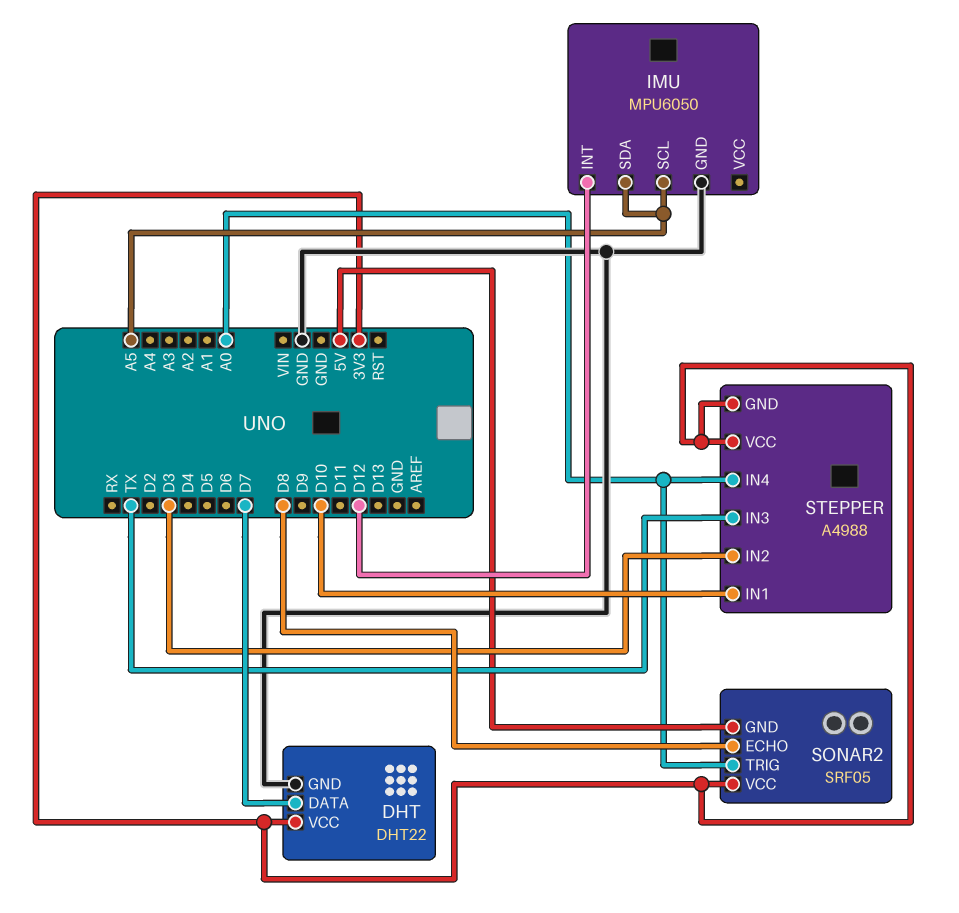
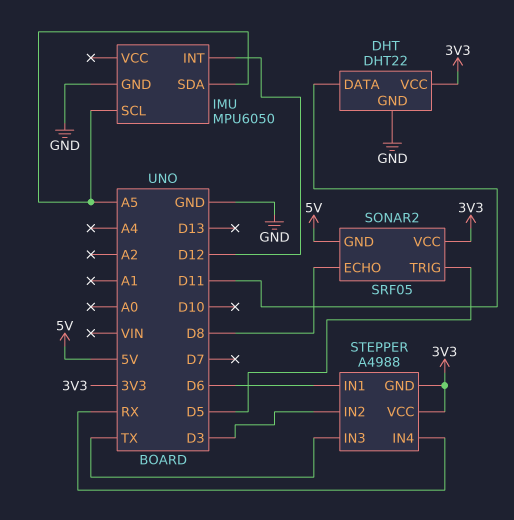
DHT pin DATA: D7 -> D11
SONAR2 pin TRIG: A0 -> D5
STEPPER pin IN1: D10 -> D6
STEPPER pin IN4: A0 -> RX

